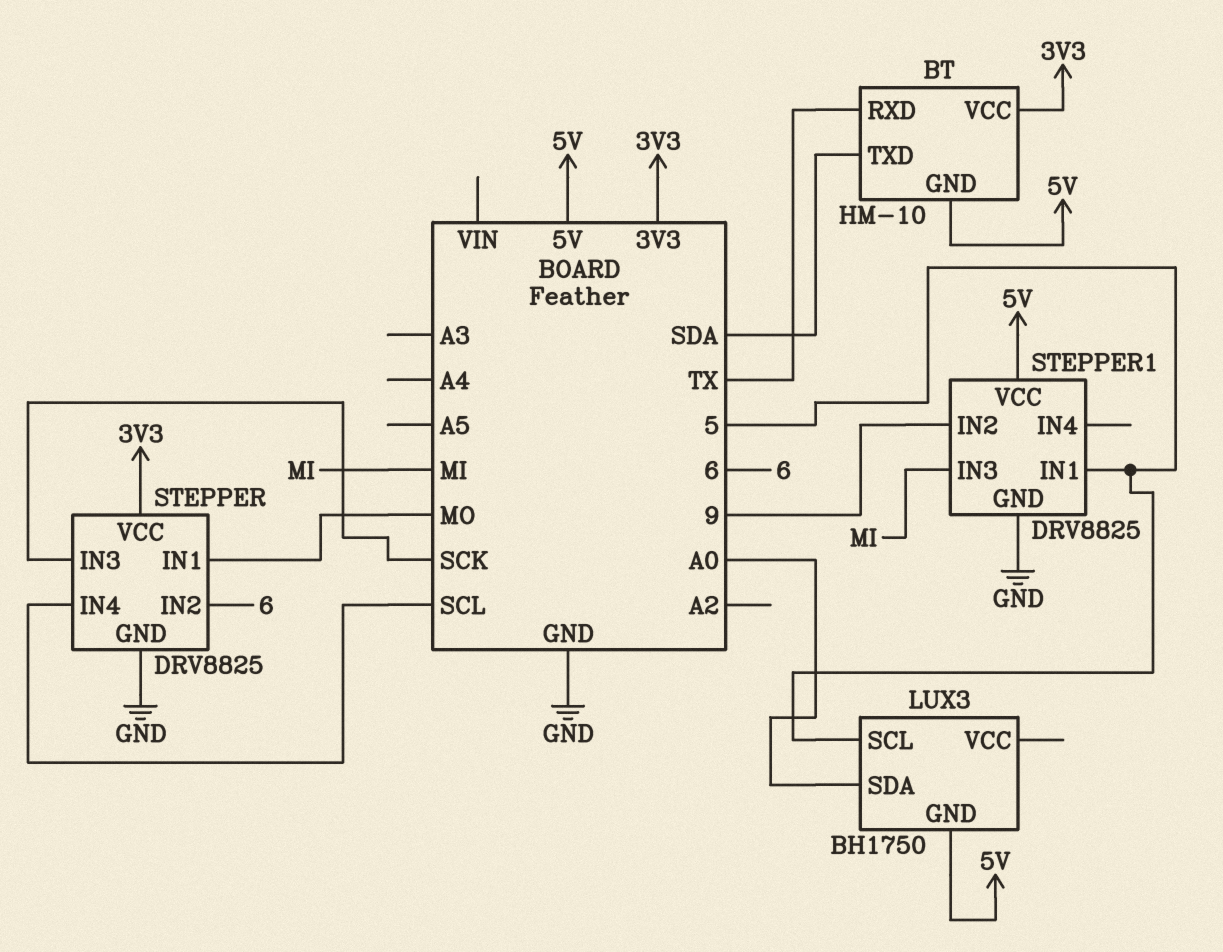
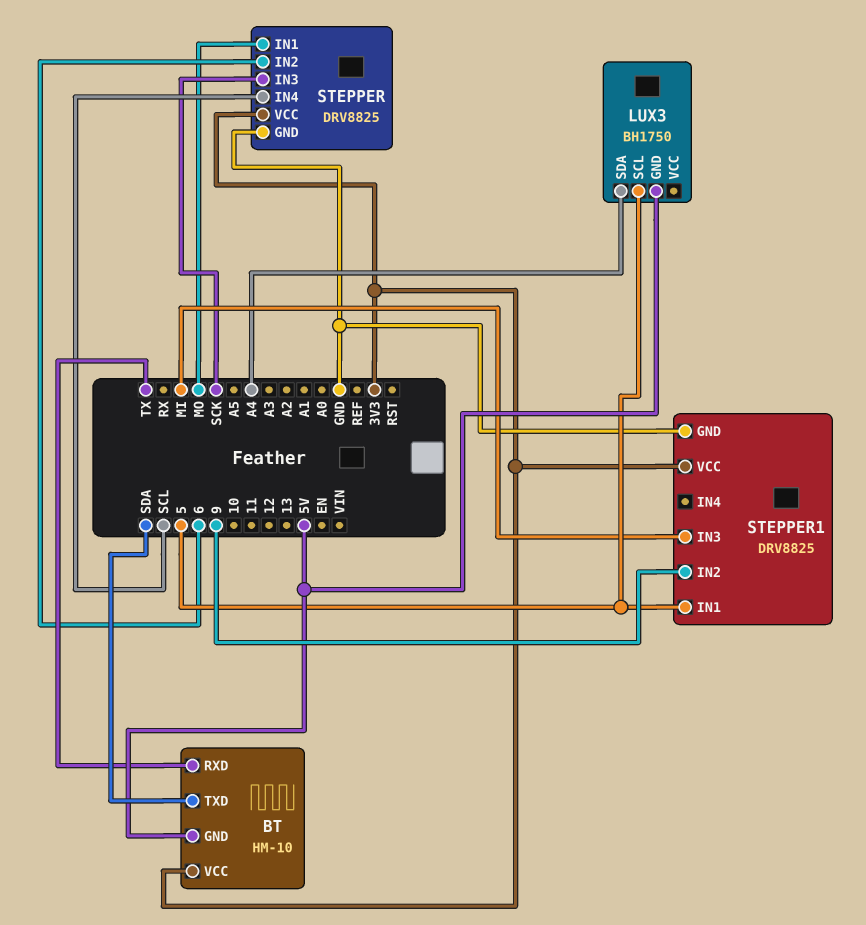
LUX3 pin SDA: A0 -> A4
STEPPER1 pin VCC: 5V -> 3V3

